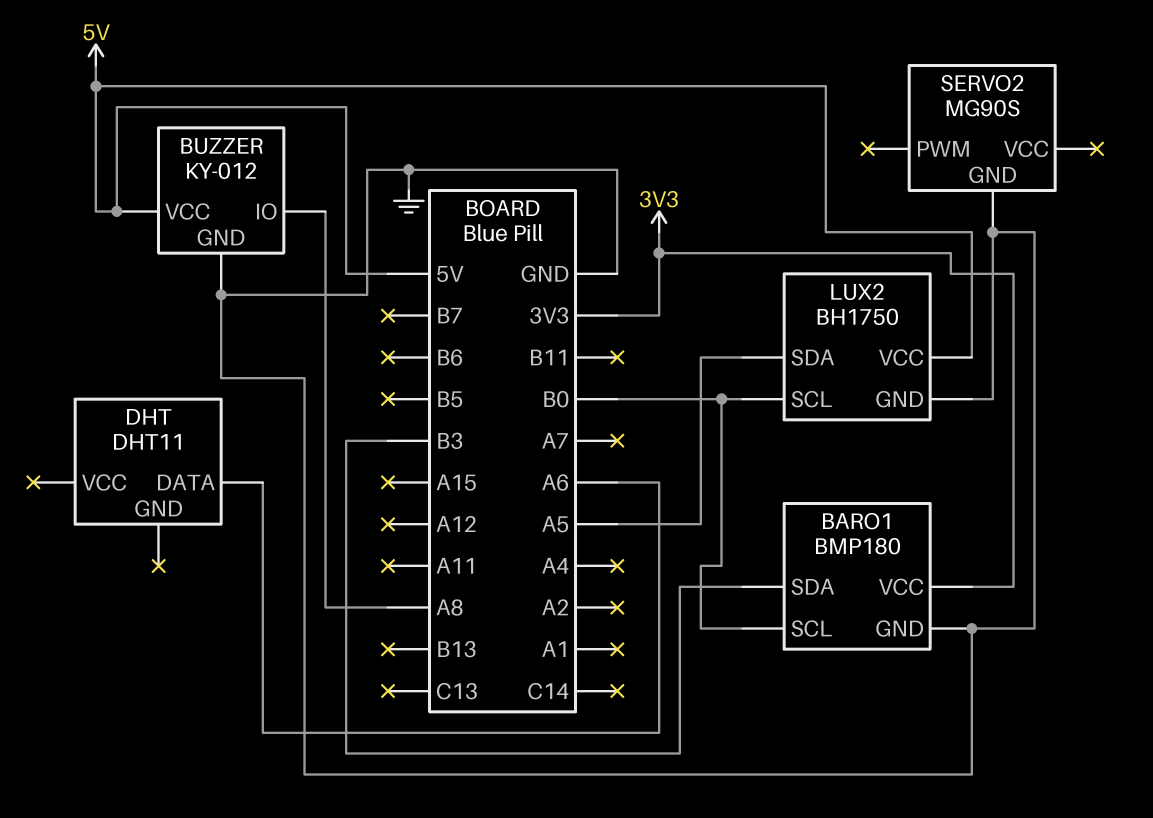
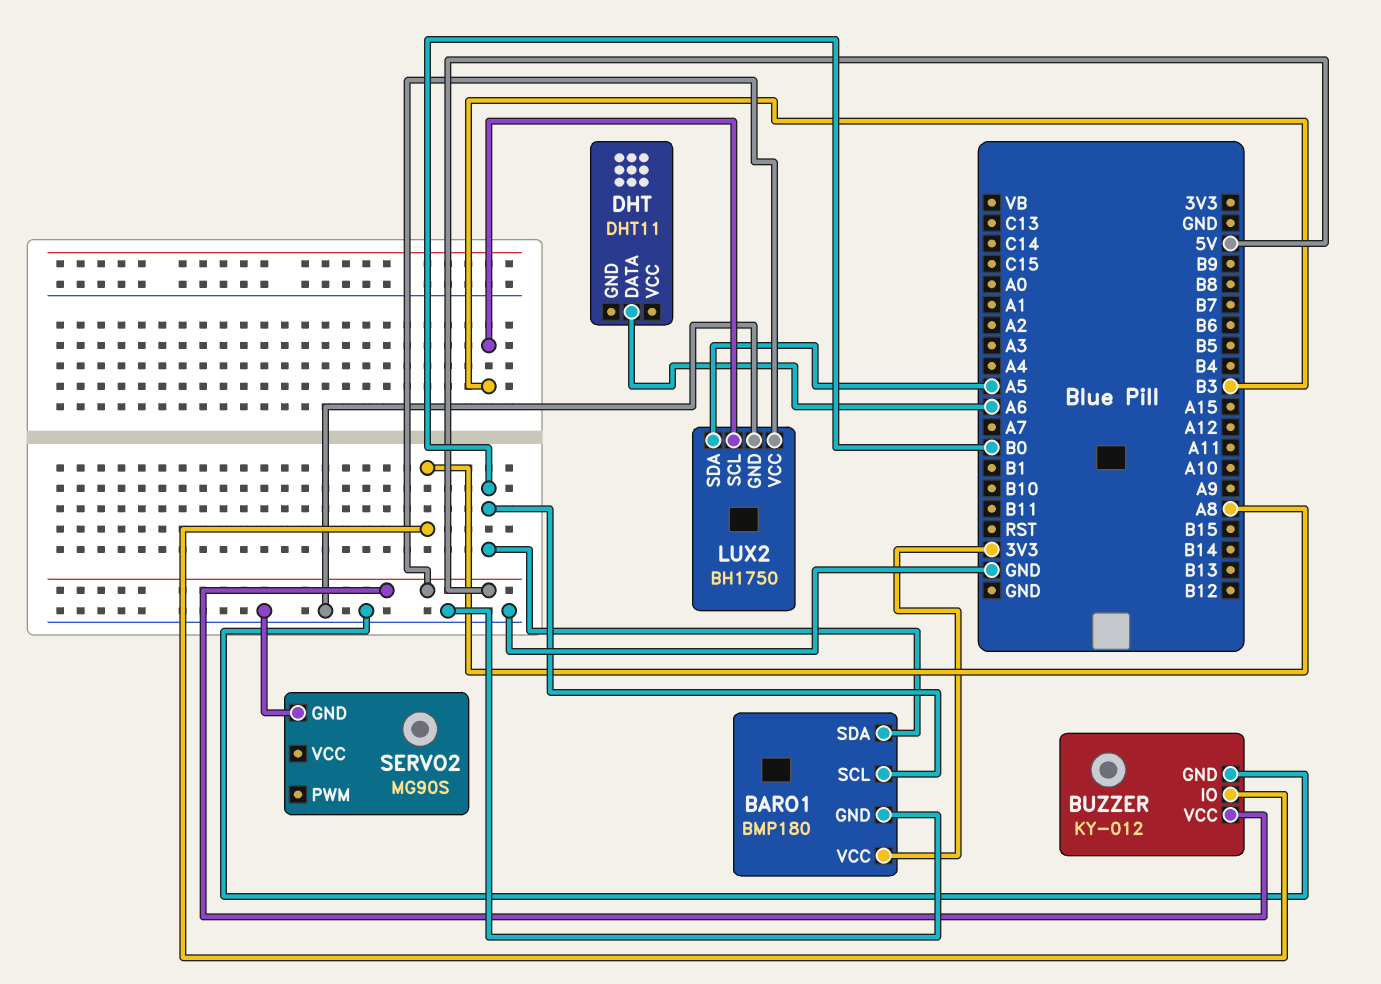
BARO1 pin SDA: B3 -> B0
LUX2 pin SCL: B0 -> B3

